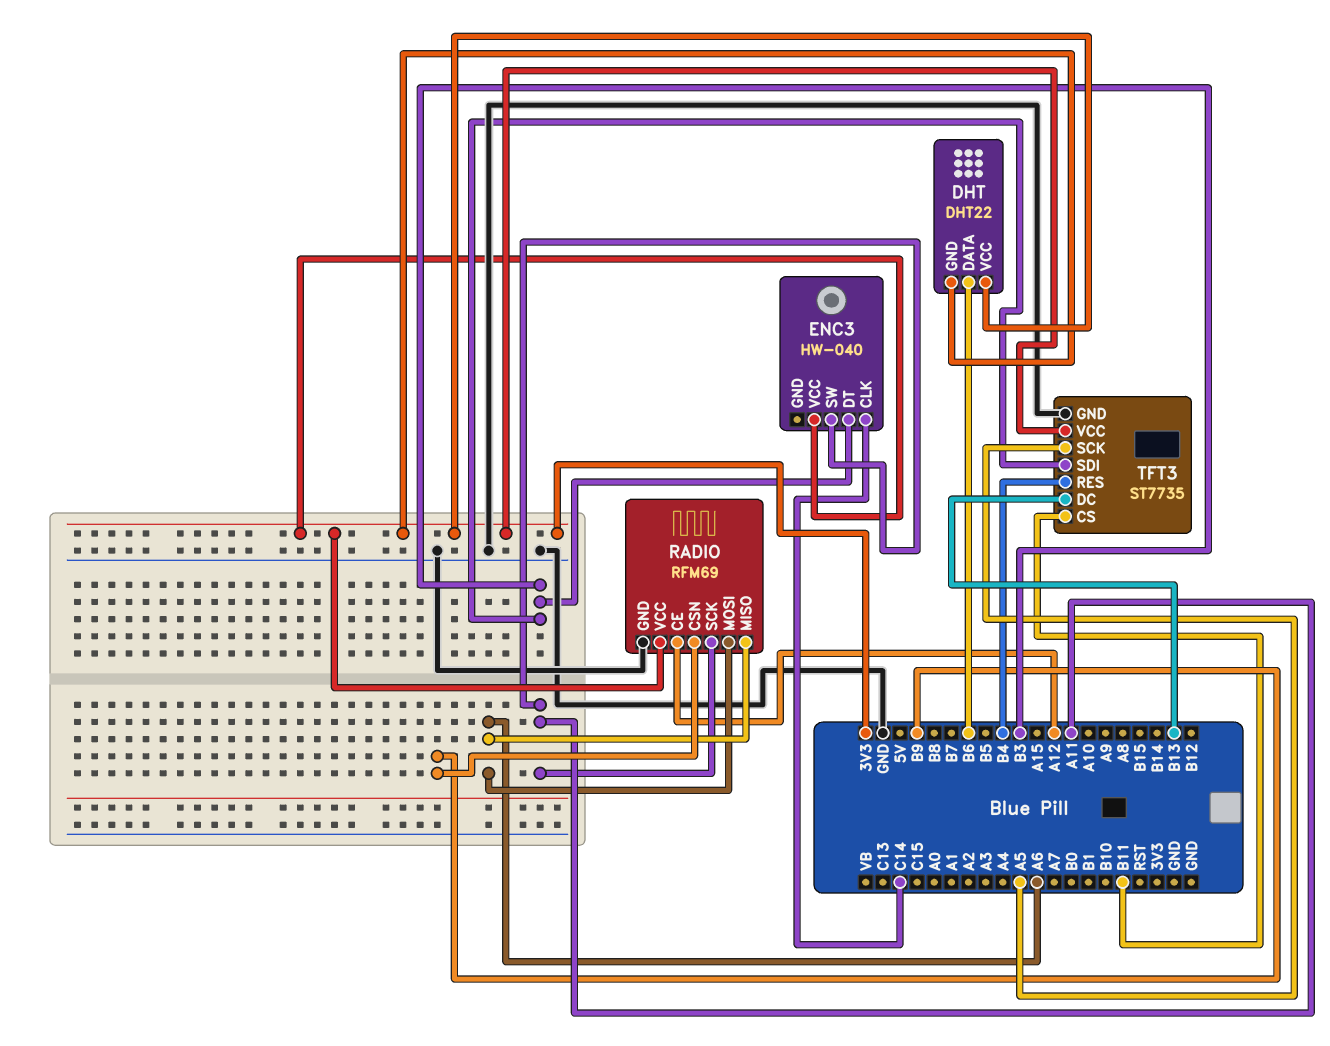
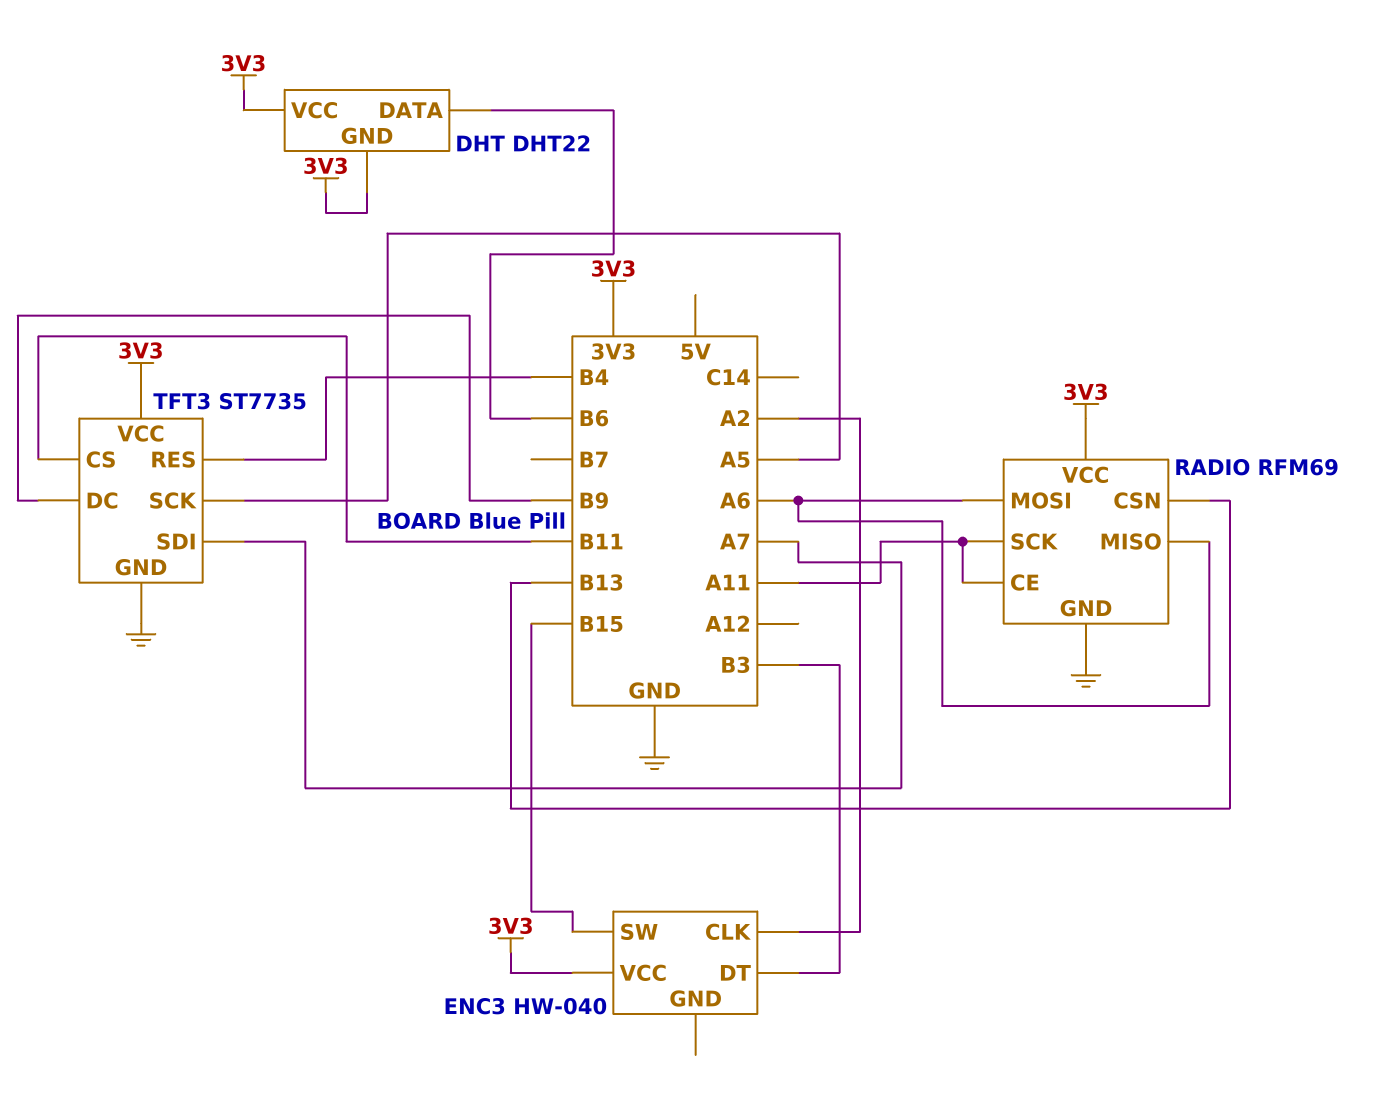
ENC3 pin CLK: C14 -> A2
ENC3 pin SW: A11 -> B15
RADIO pin CE: A12 -> A11
RADIO pin CSN: B9 -> B13
TFT3 pin DC: B13 -> B9
TFT3 pin SDI: B3 -> A7

